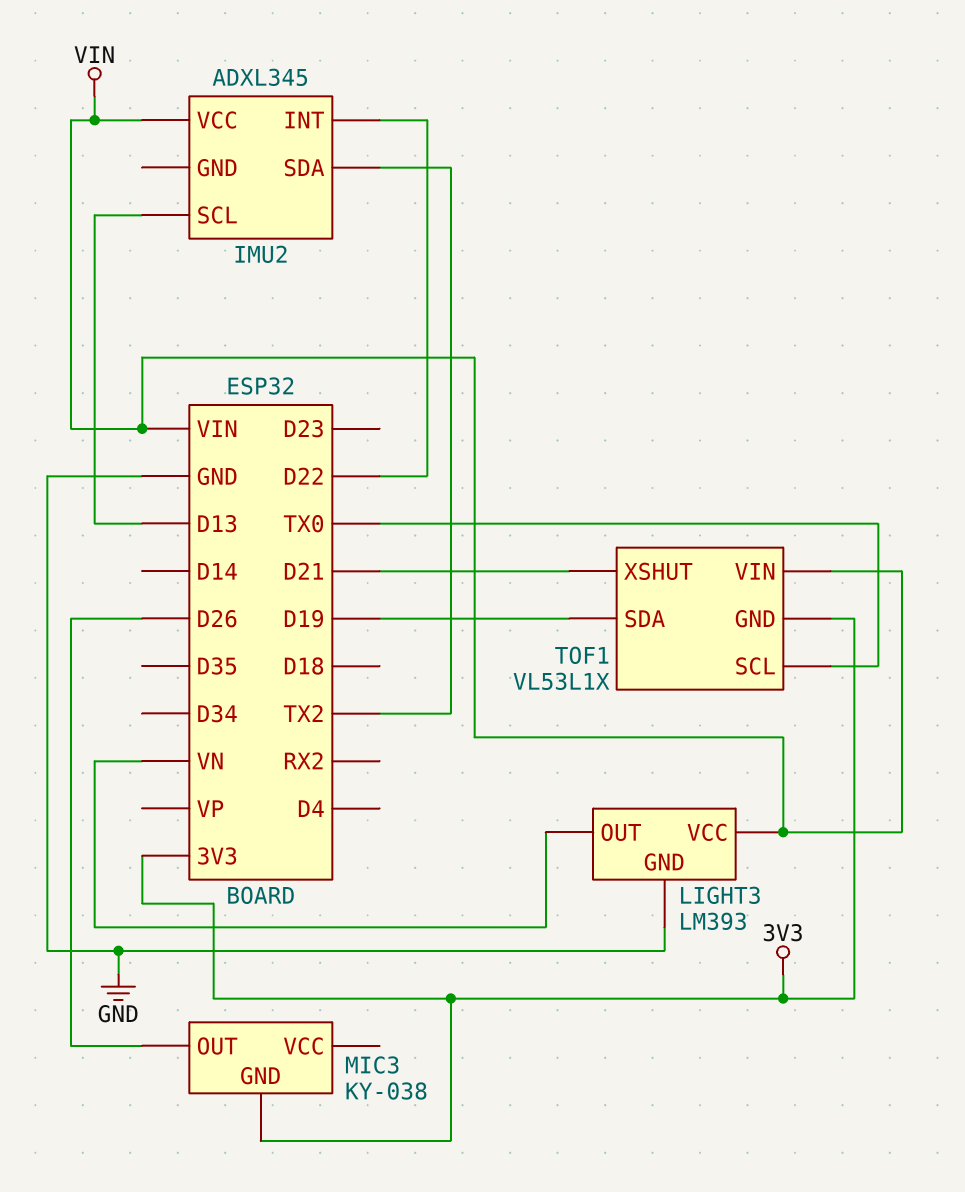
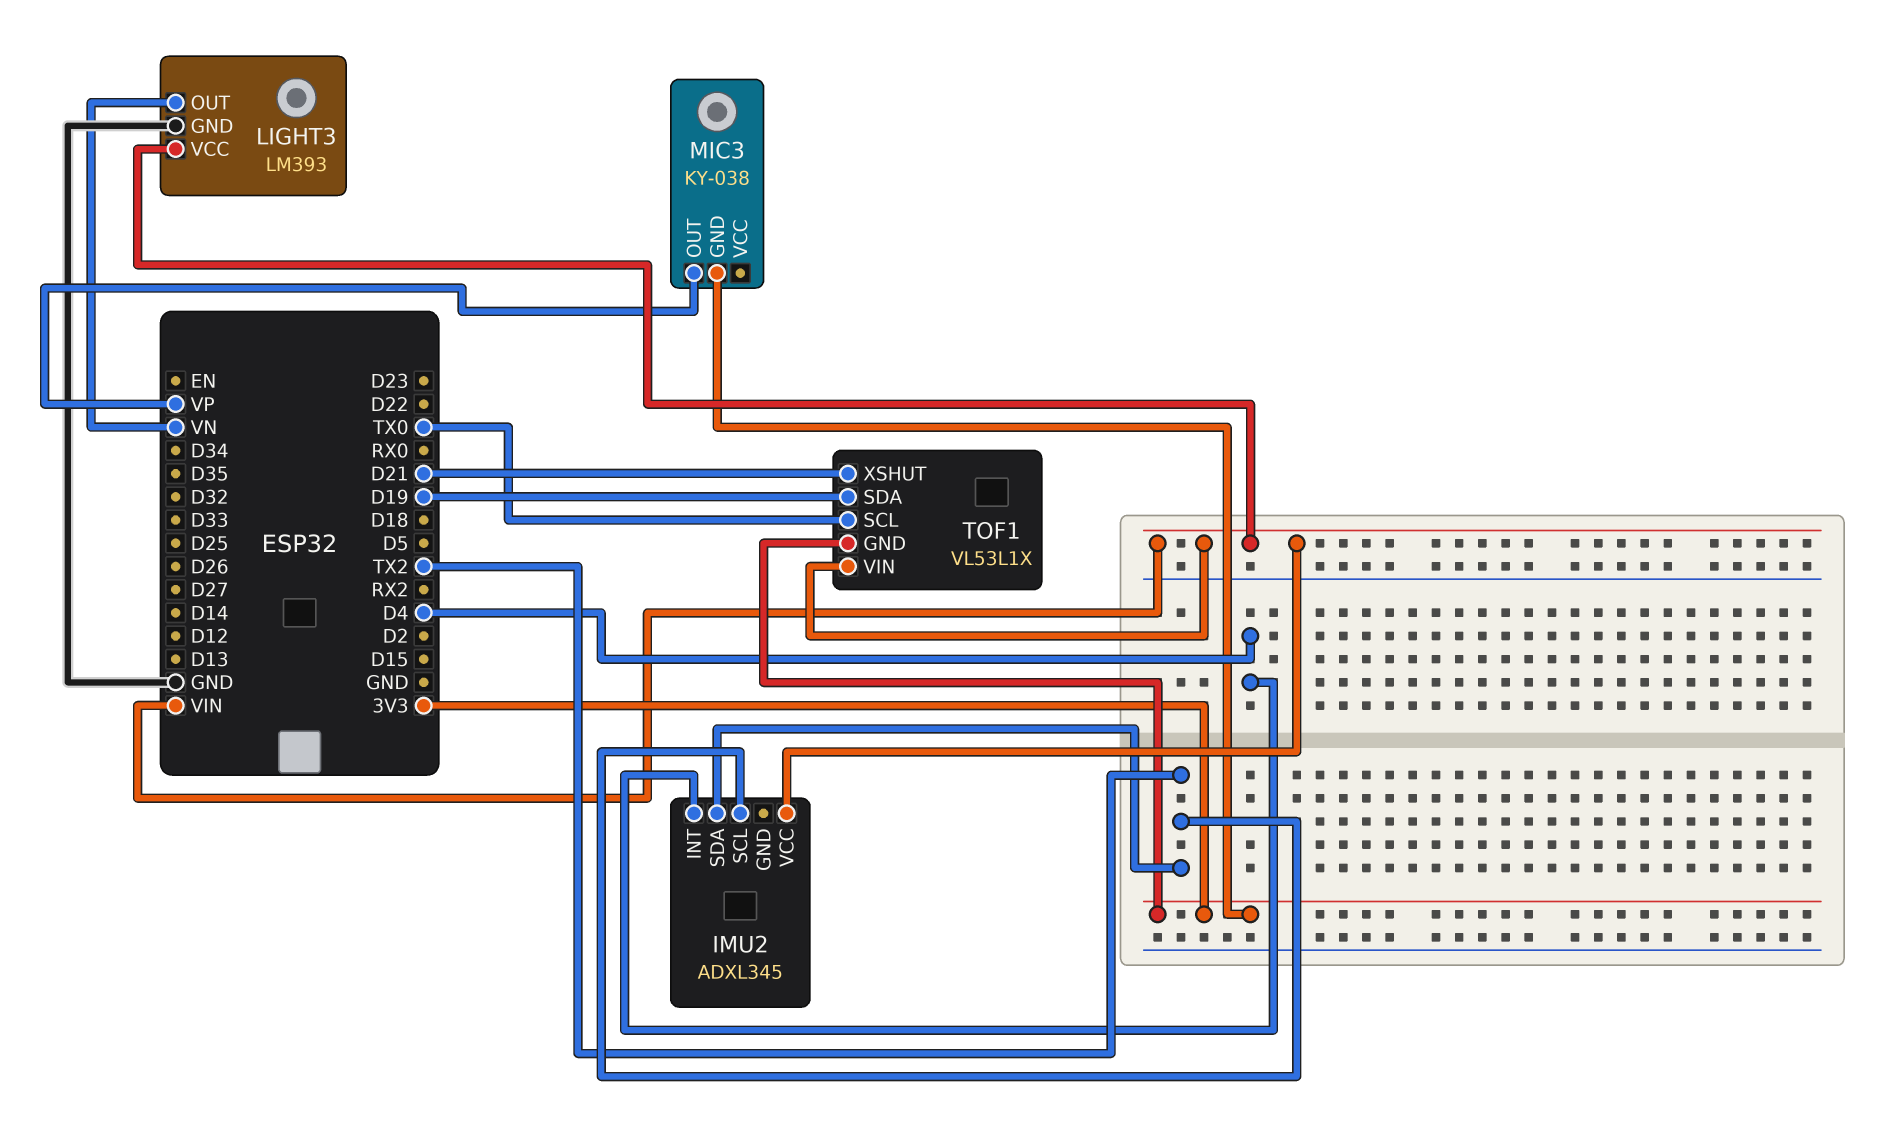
IMU2 pin INT: D22 -> D4
IMU2 pin SCL: D13 -> TX2
MIC3 pin OUT: D26 -> VP

